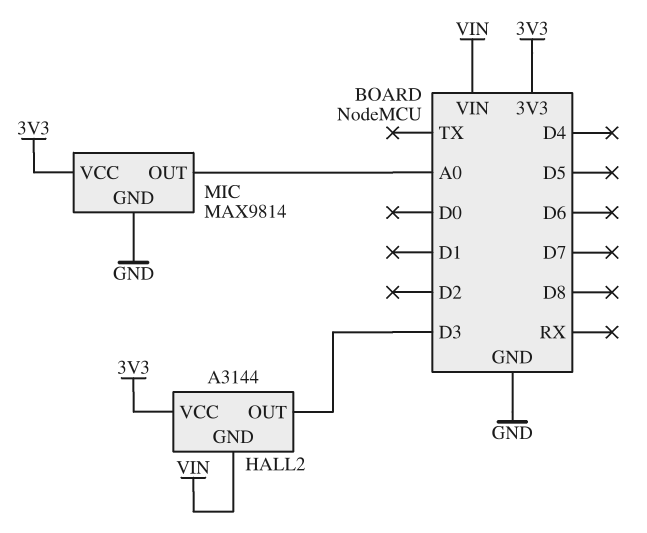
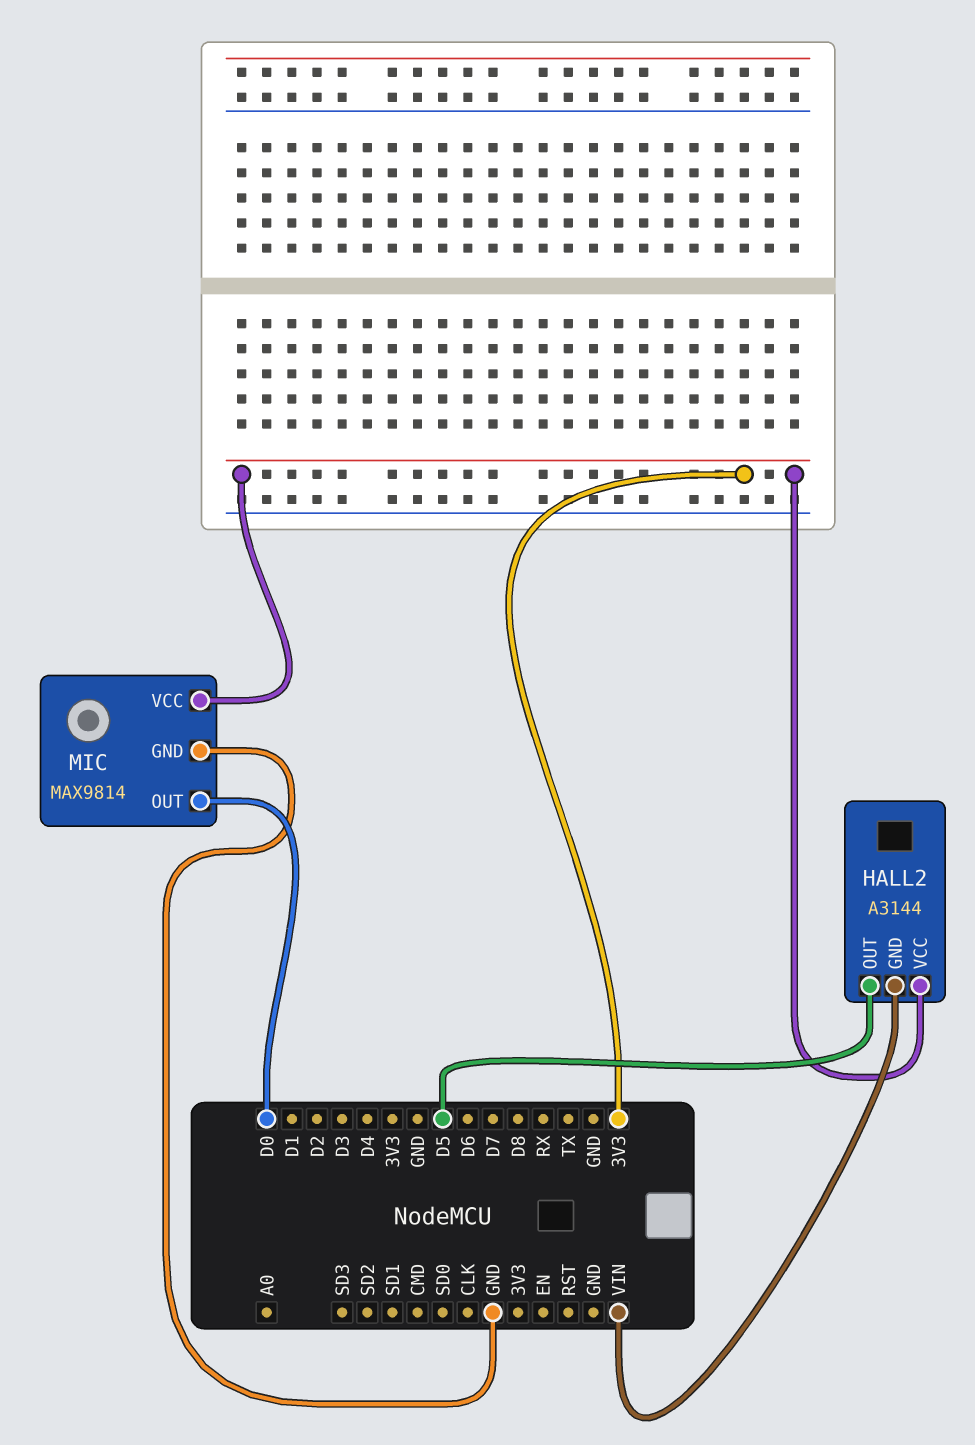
HALL2 pin OUT: D3 -> D5
MIC pin OUT: A0 -> D0

